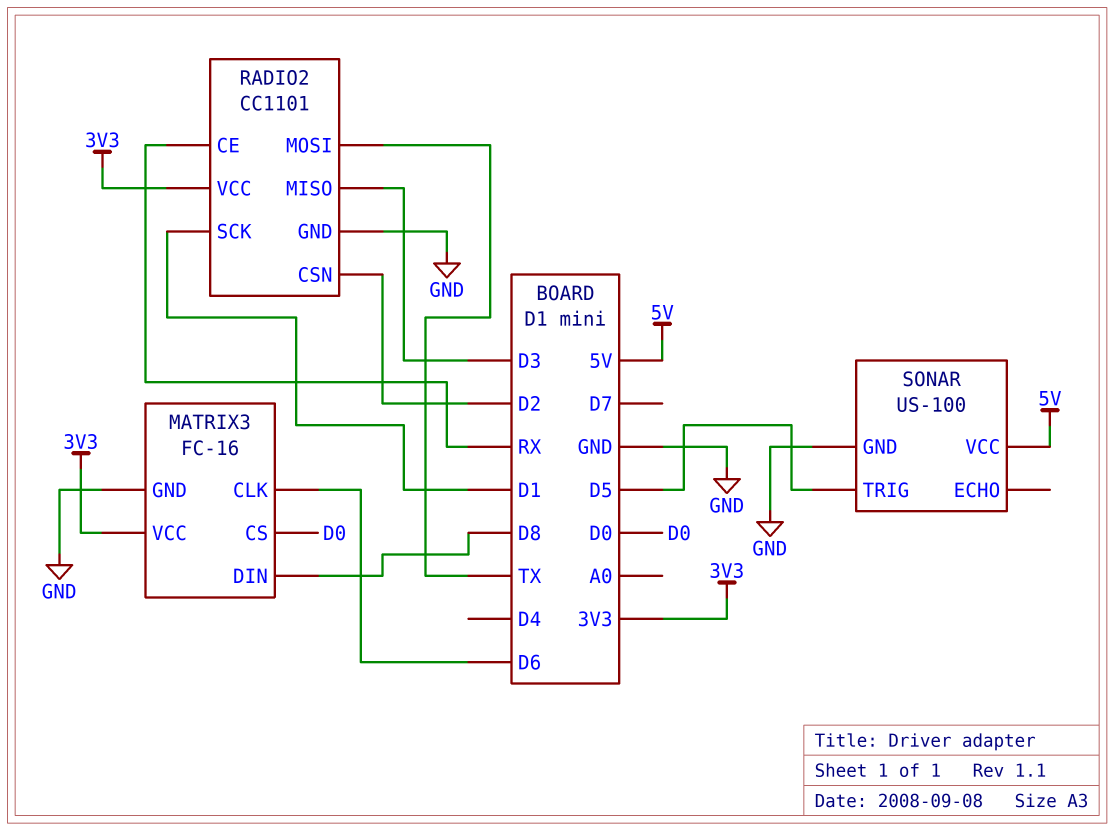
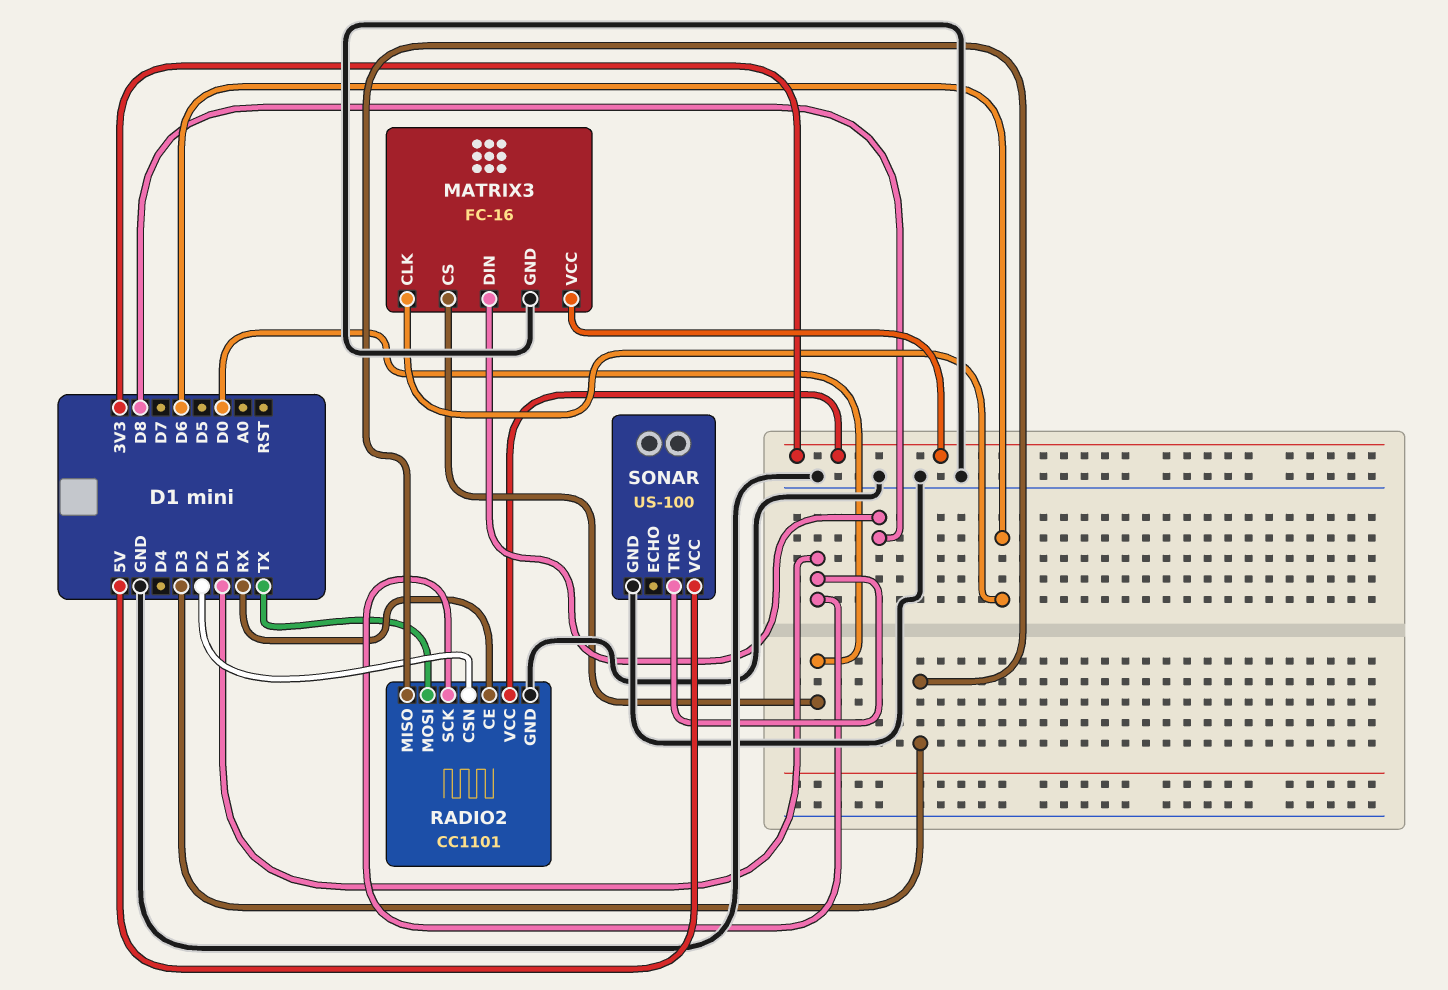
SONAR pin TRIG: D5 -> D1

